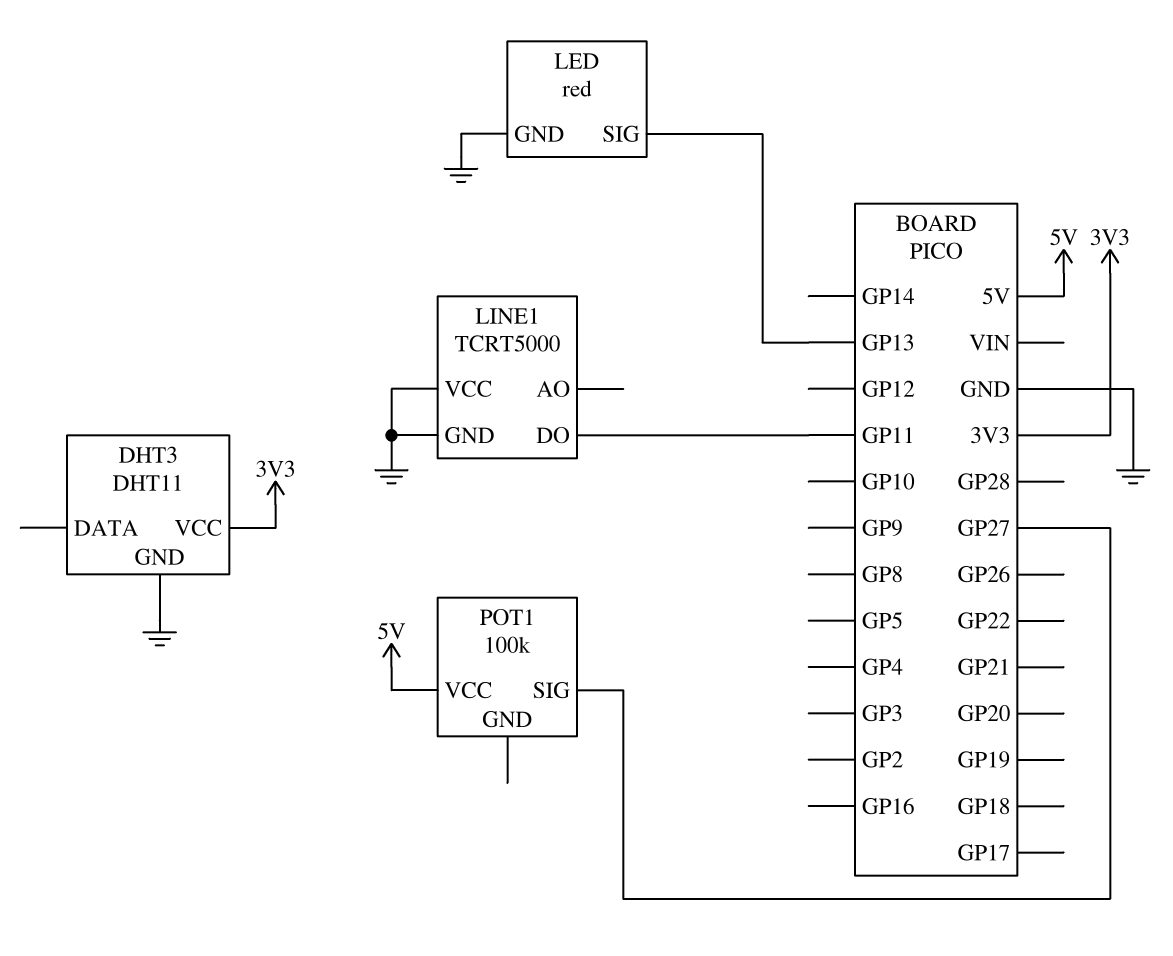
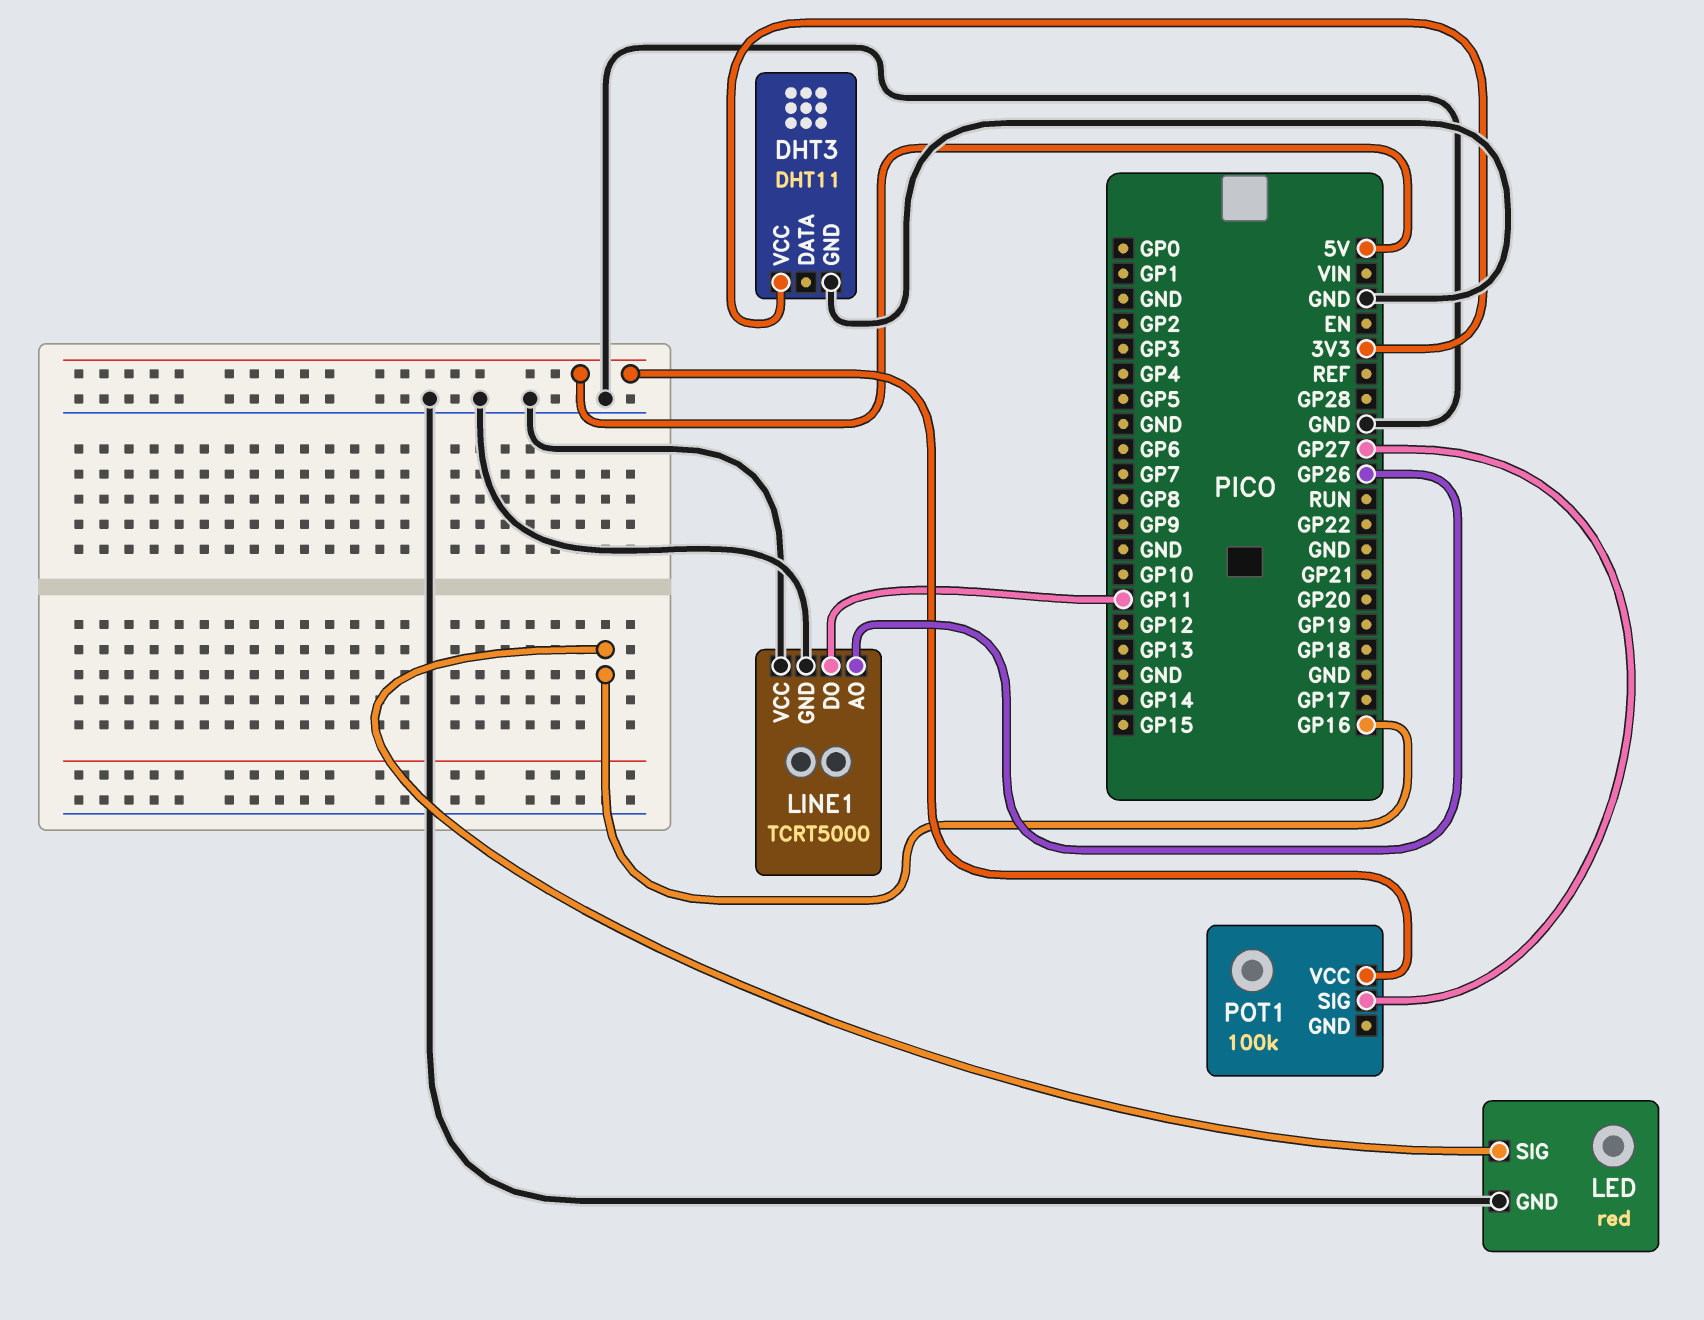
LED pin SIG: GP13 -> GP16
LINE1 pin AO: none -> GP26

